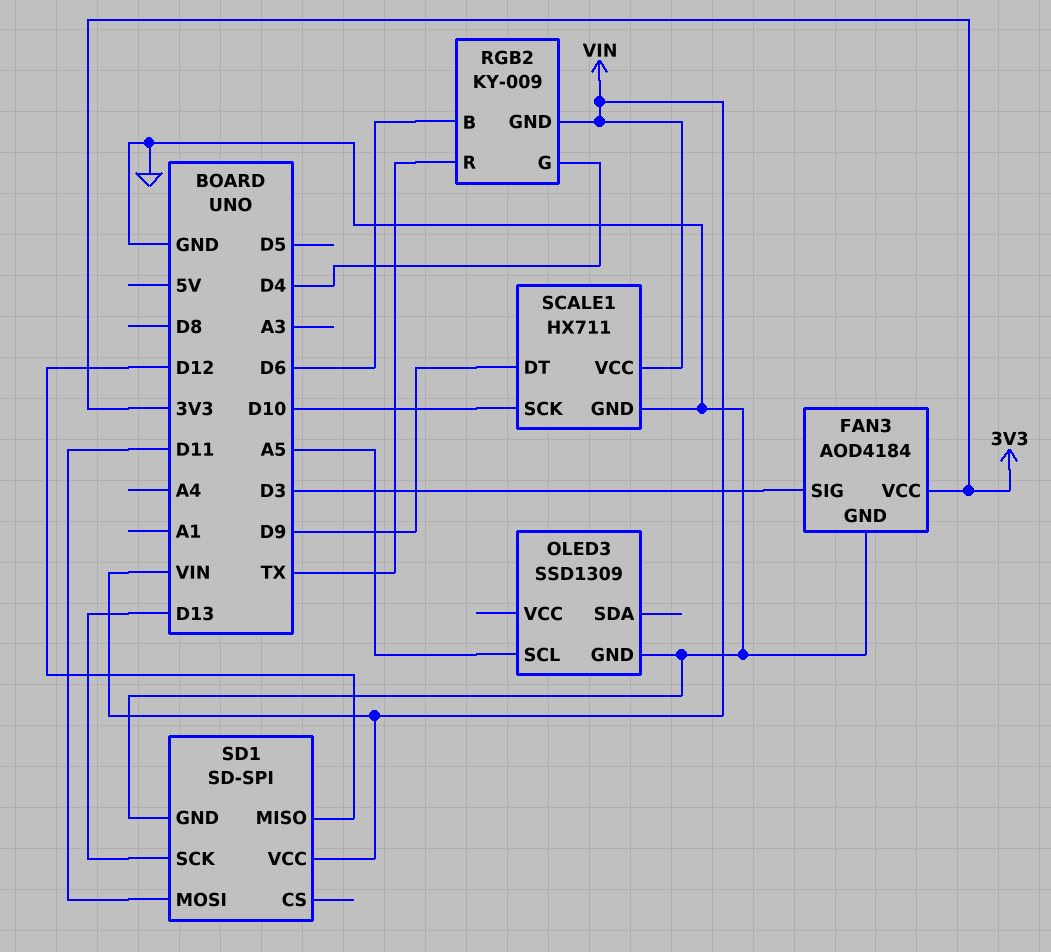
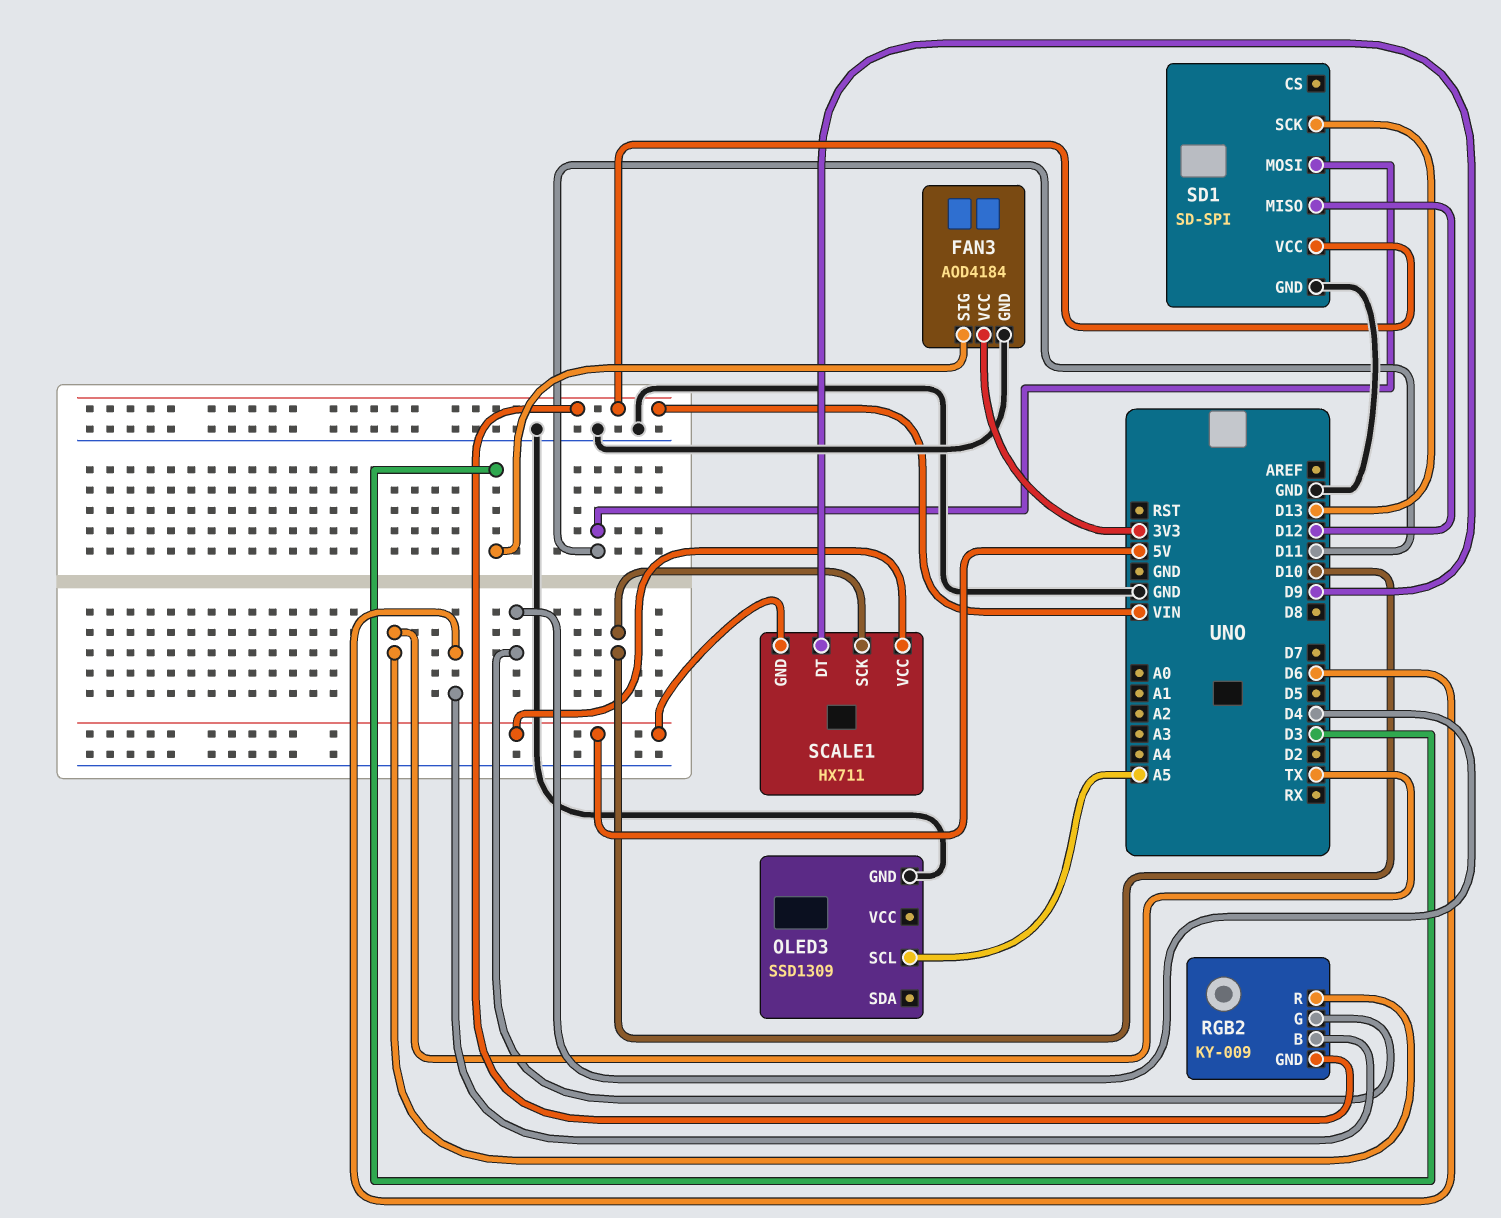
SCALE1 pin GND: GND -> 5V
SCALE1 pin VCC: VIN -> 5V

